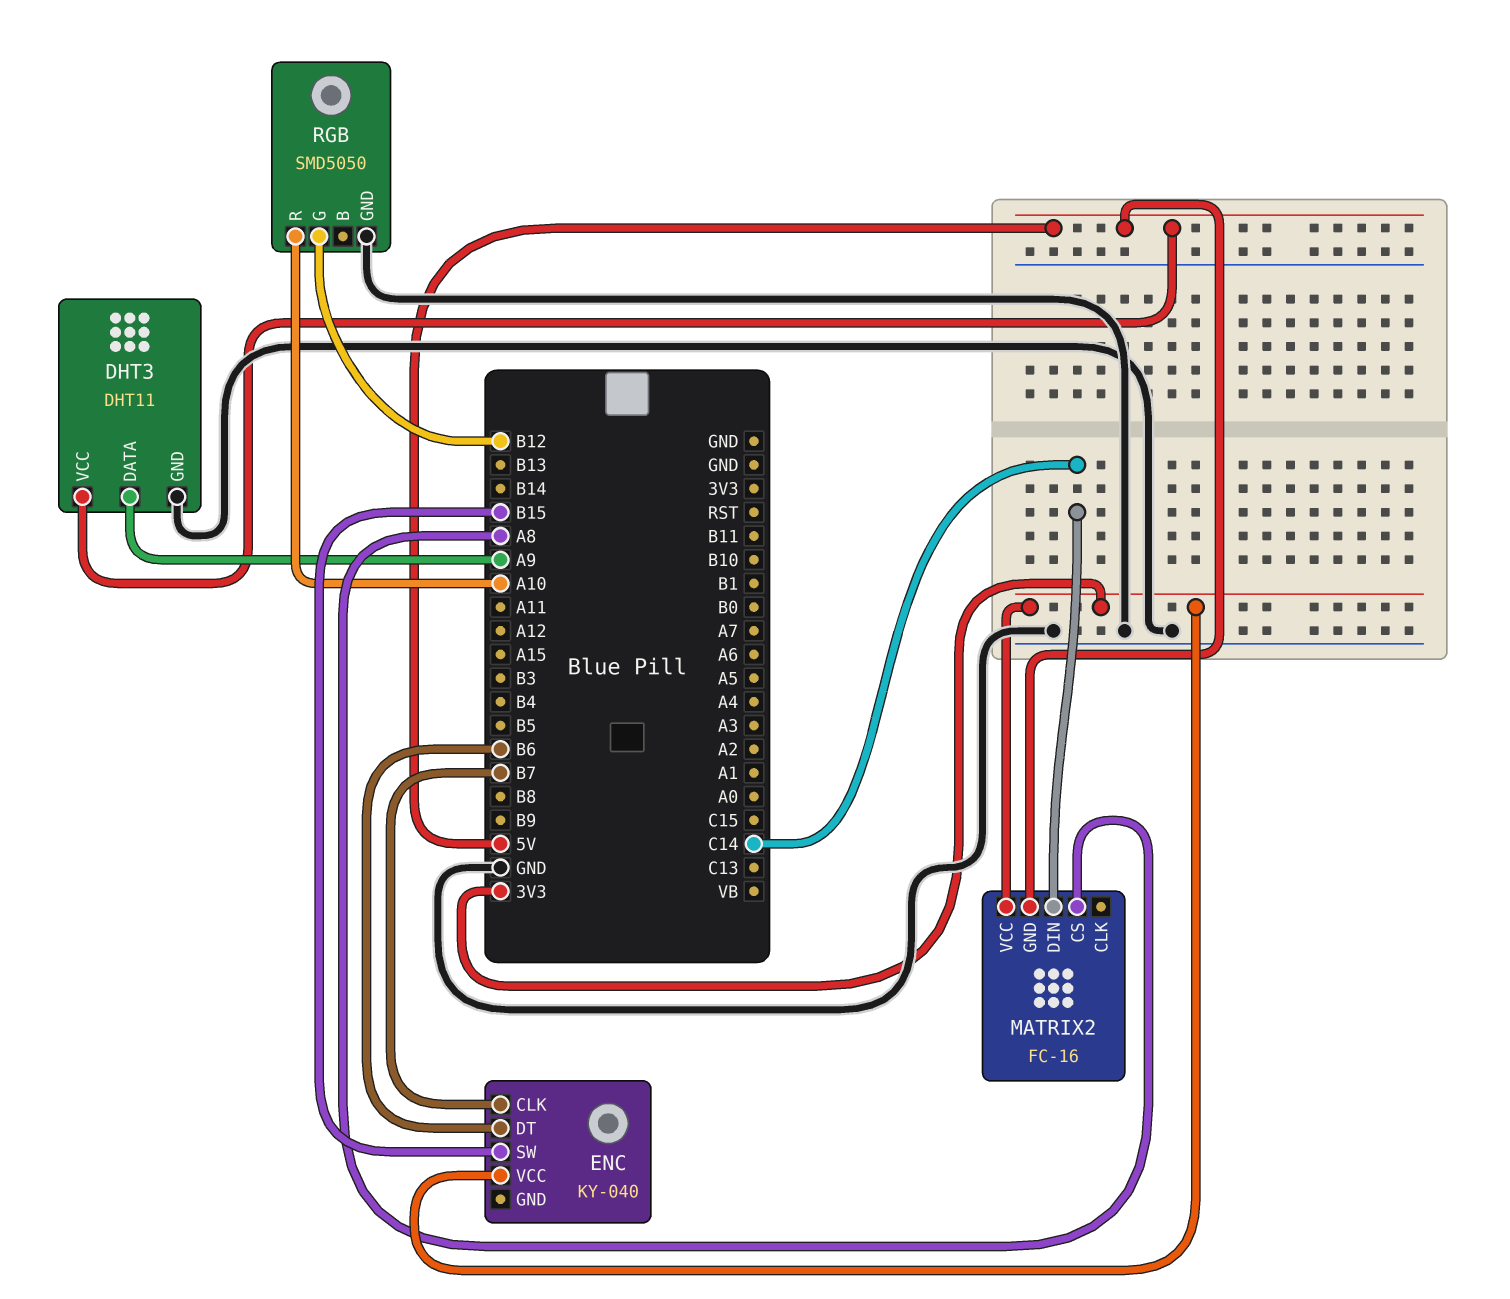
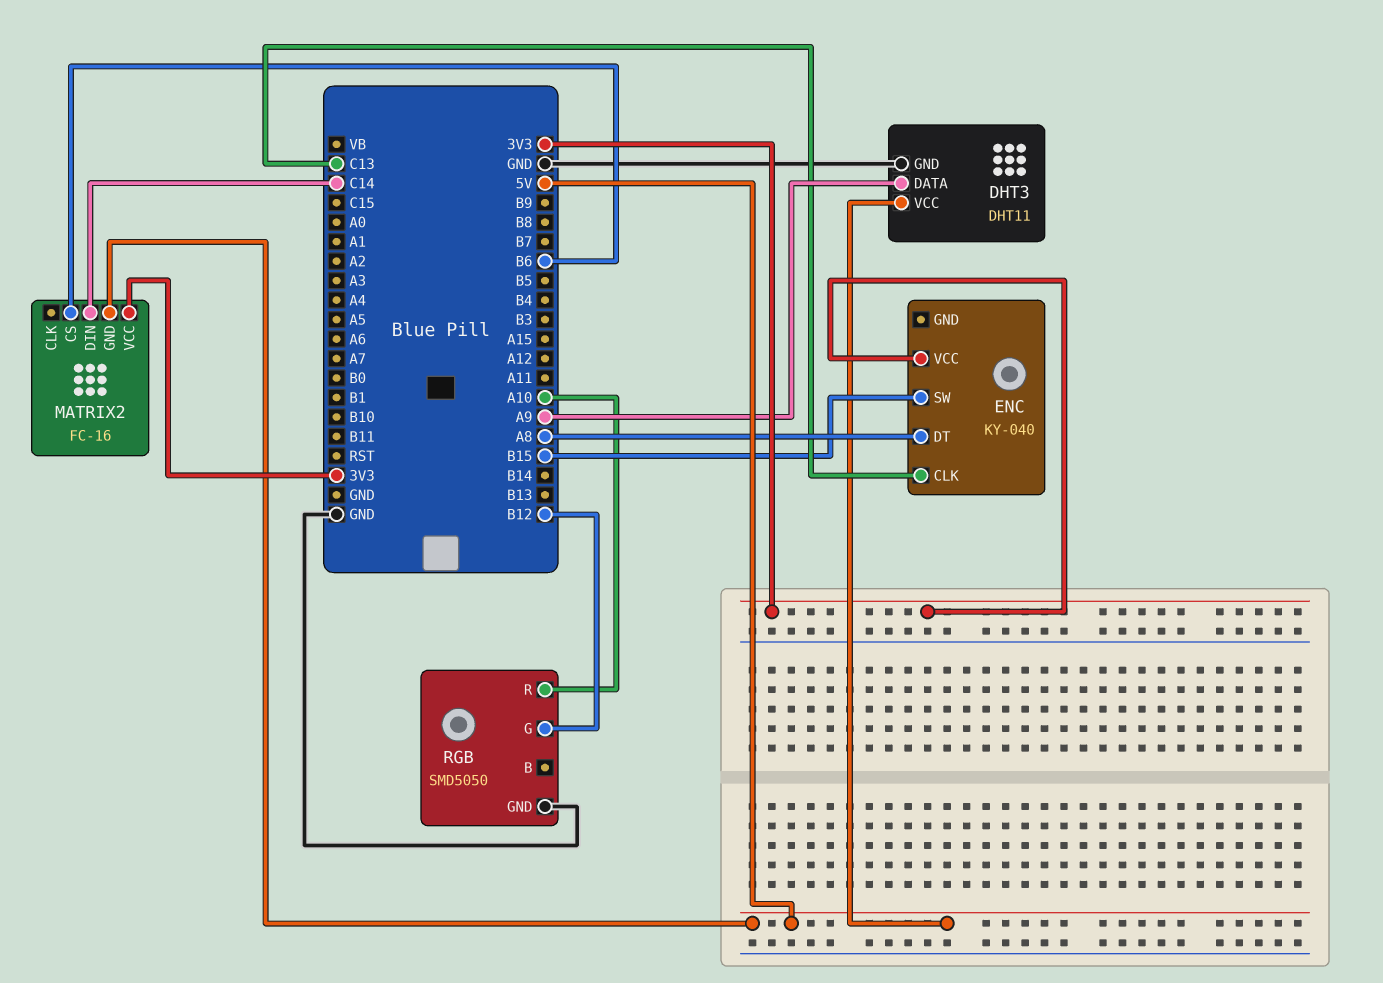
ENC pin CLK: B7 -> C13
ENC pin DT: B6 -> A8
MATRIX2 pin CS: A8 -> B6

